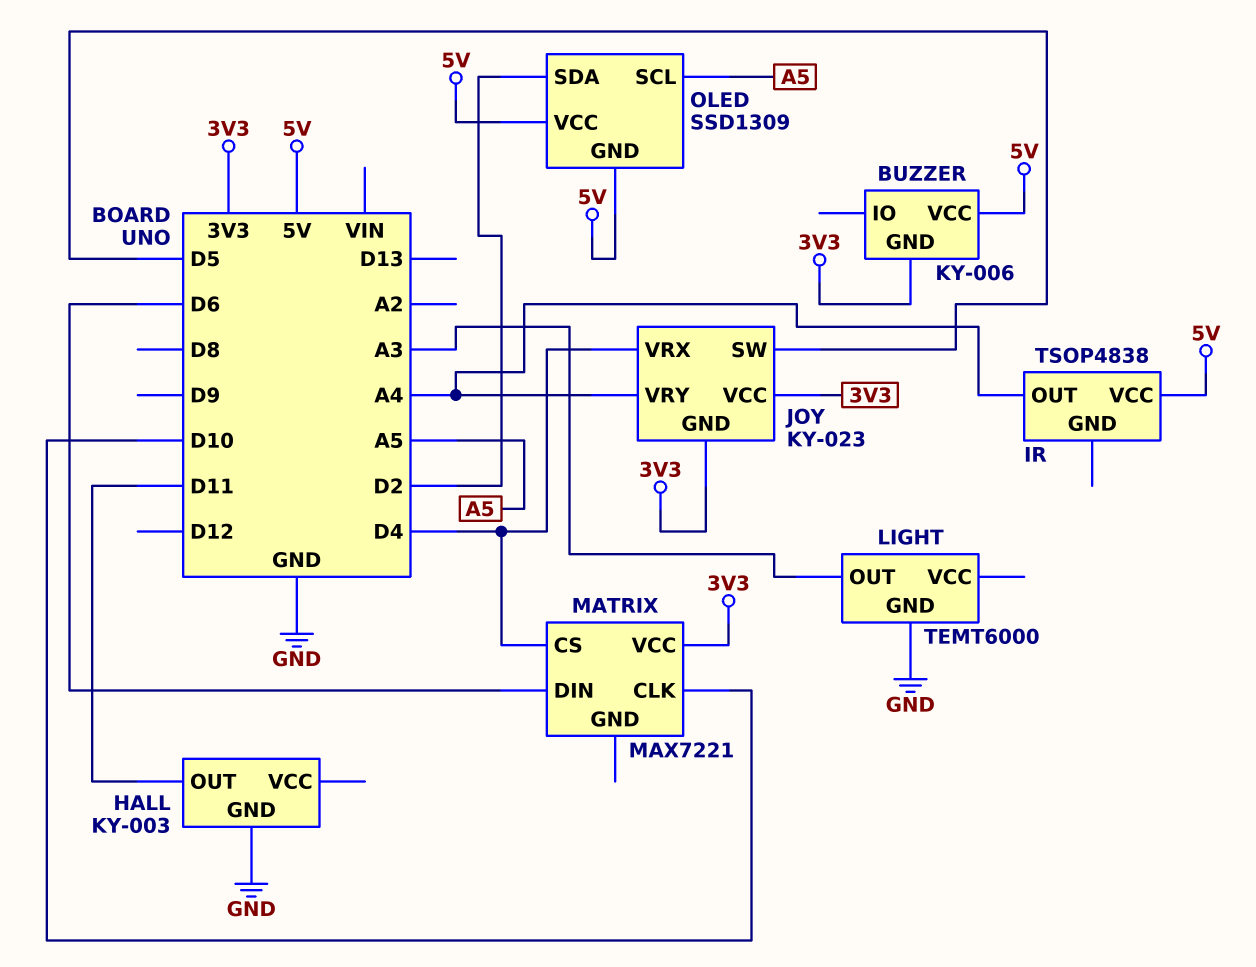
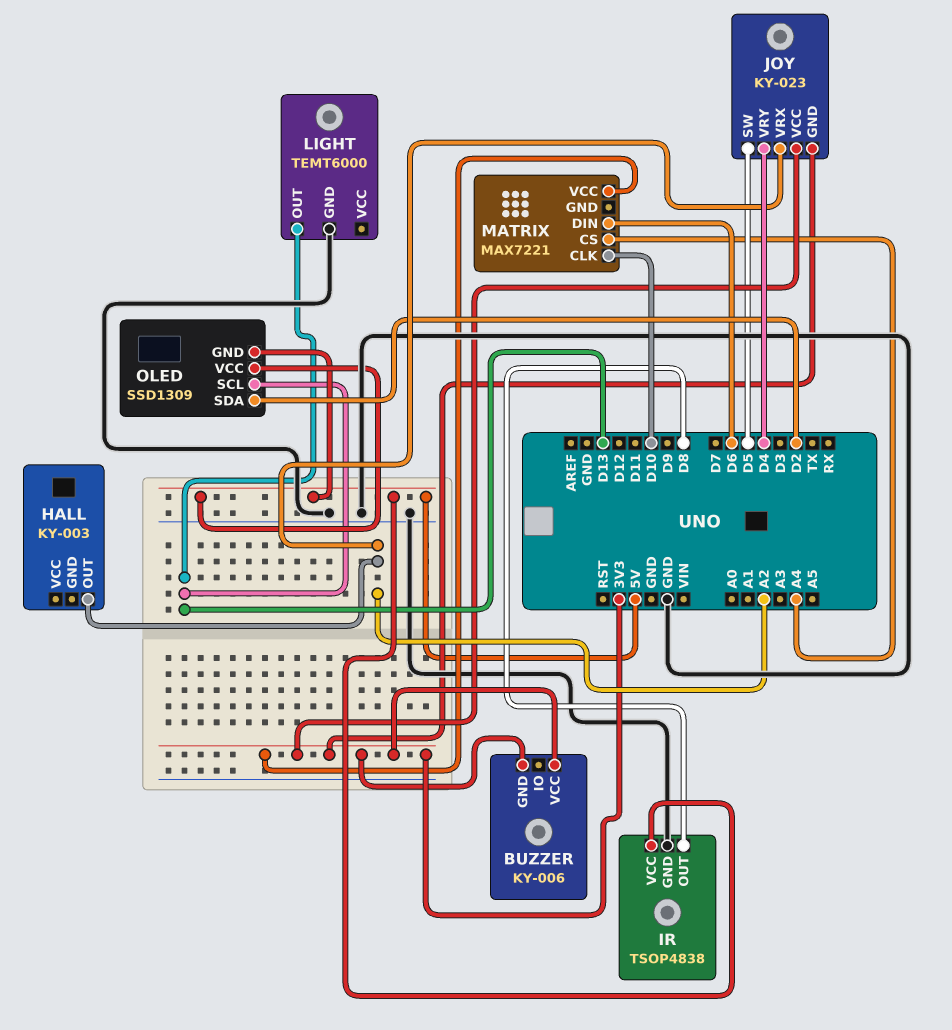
BUZZER pin VCC: 5V -> 3V3
HALL pin GND: GND -> none
HALL pin OUT: D11 -> A2
IR pin GND: none -> GND
IR pin OUT: A4 -> D8
JOY pin VRX: D4 -> A2
JOY pin VRY: A4 -> D4
LIGHT pin OUT: A3 -> D13
MATRIX pin CS: D4 -> A4
OLED pin SCL: A5 -> D13

